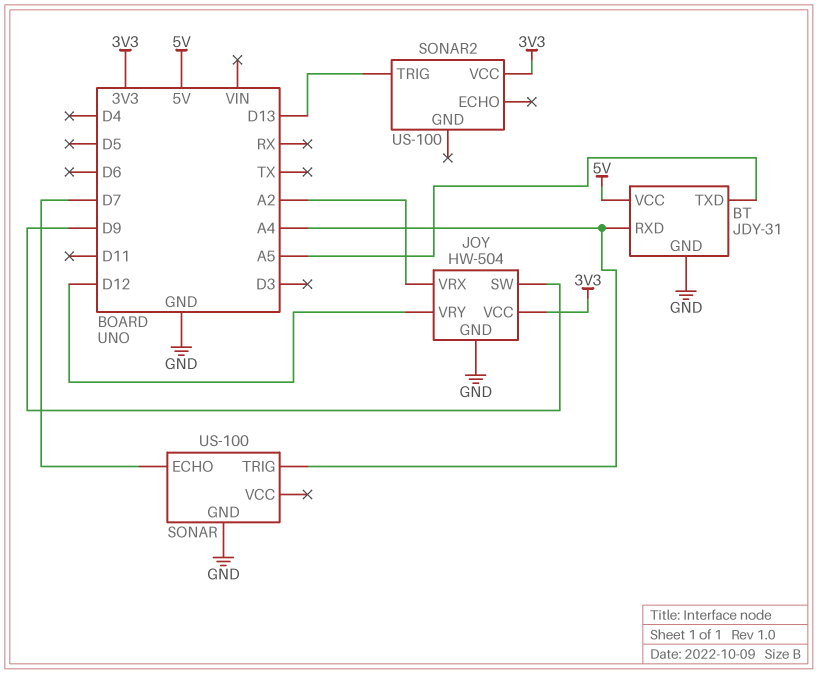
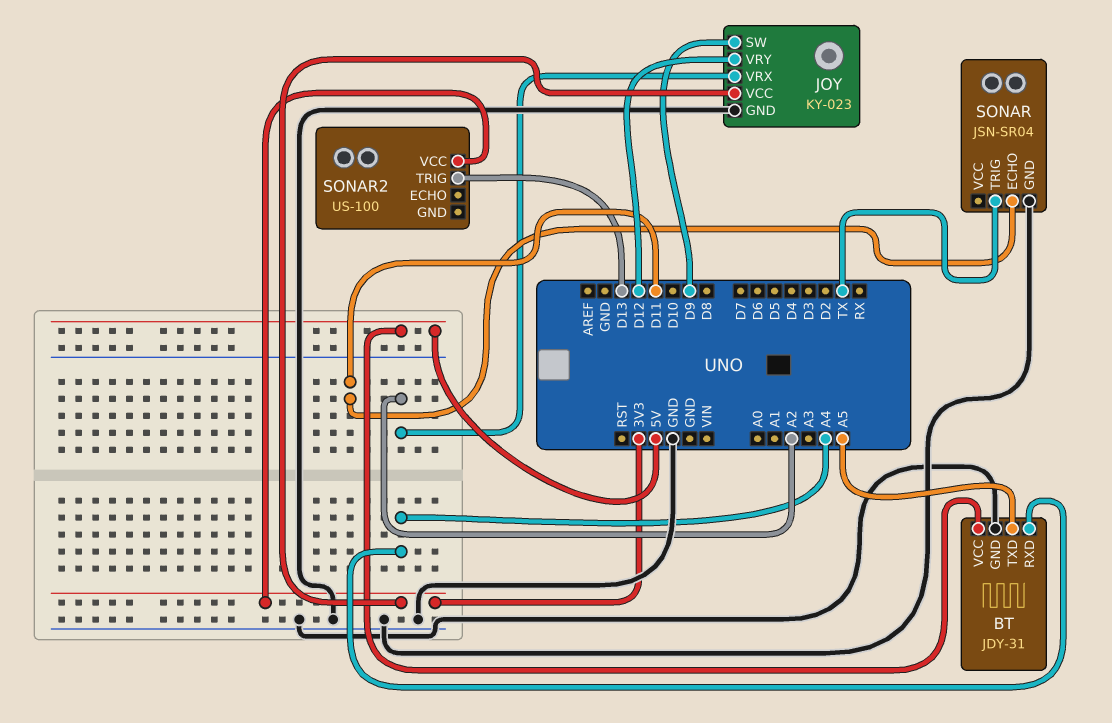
JOY: HW-504 -> KY-023
SONAR: US-100 -> JSN-SR04
SONAR pin ECHO: D7 -> D11
SONAR pin TRIG: A4 -> TX

